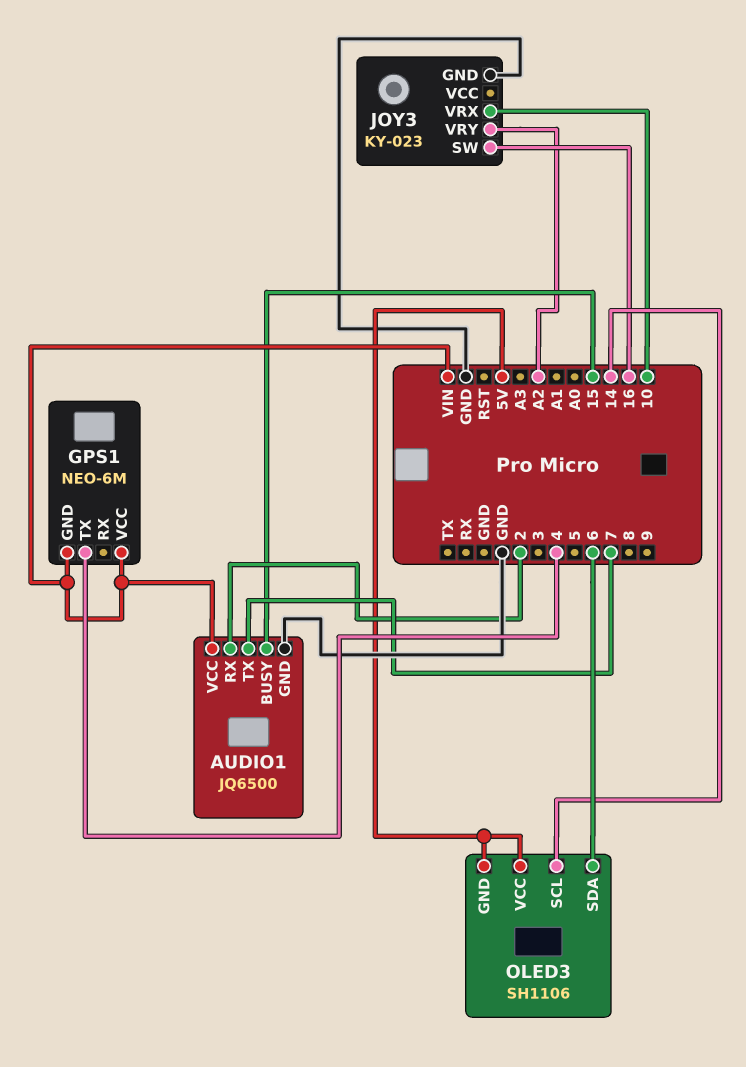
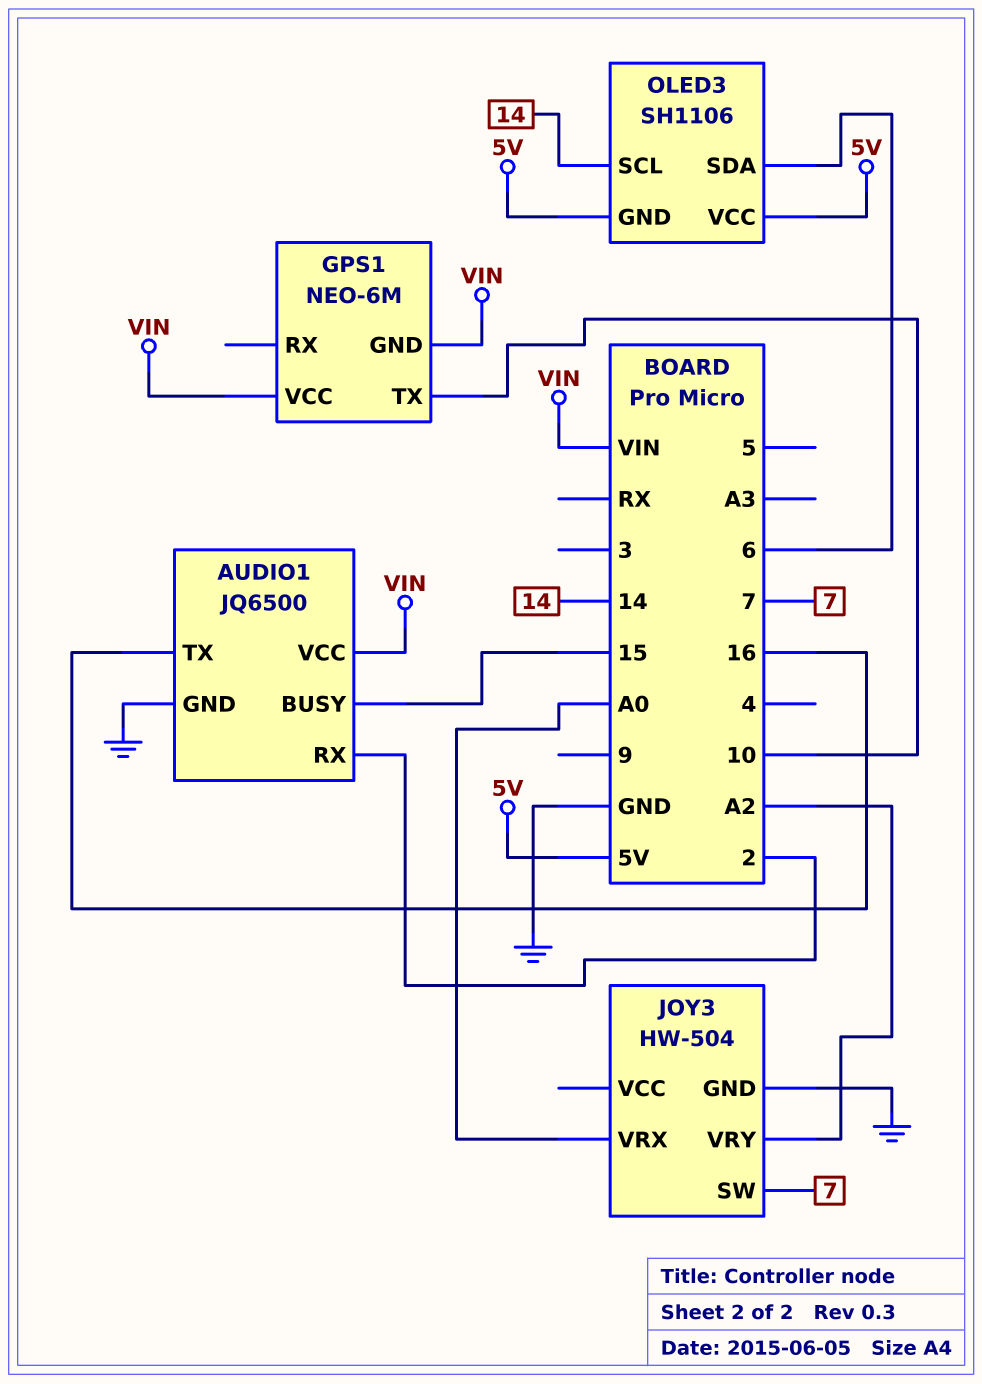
AUDIO1 pin TX: 7 -> 16
GPS1 pin TX: 4 -> 10
JOY3: KY-023 -> HW-504
JOY3 pin SW: 16 -> 7
JOY3 pin VRX: 10 -> A0

